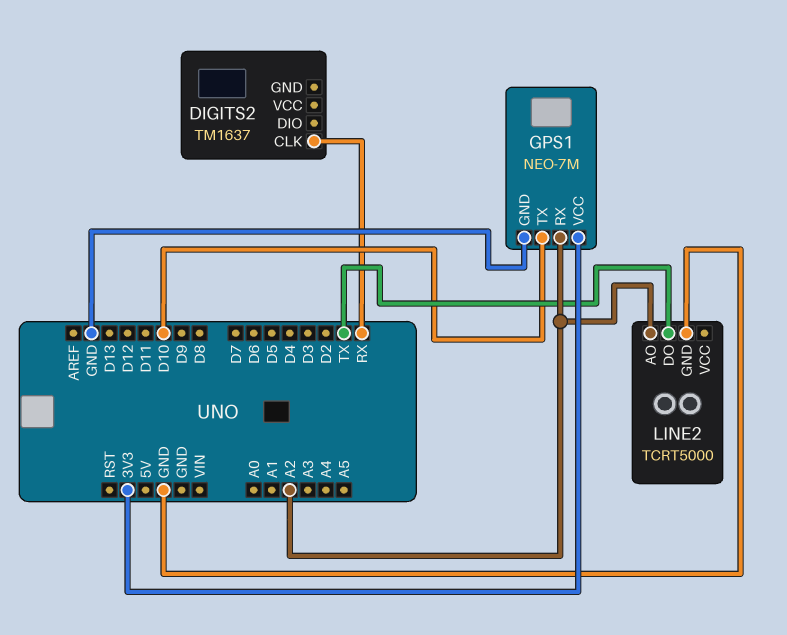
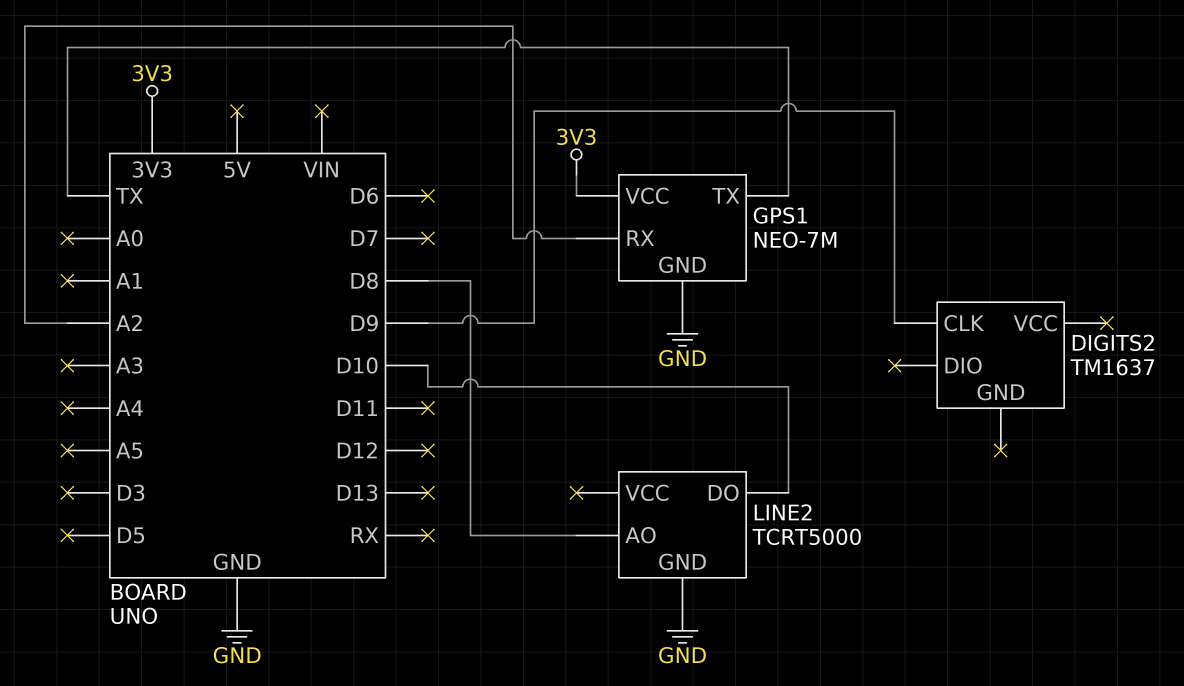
DIGITS2 pin CLK: RX -> D9
GPS1 pin TX: D10 -> TX
LINE2 pin AO: A2 -> D8
LINE2 pin DO: TX -> D10

